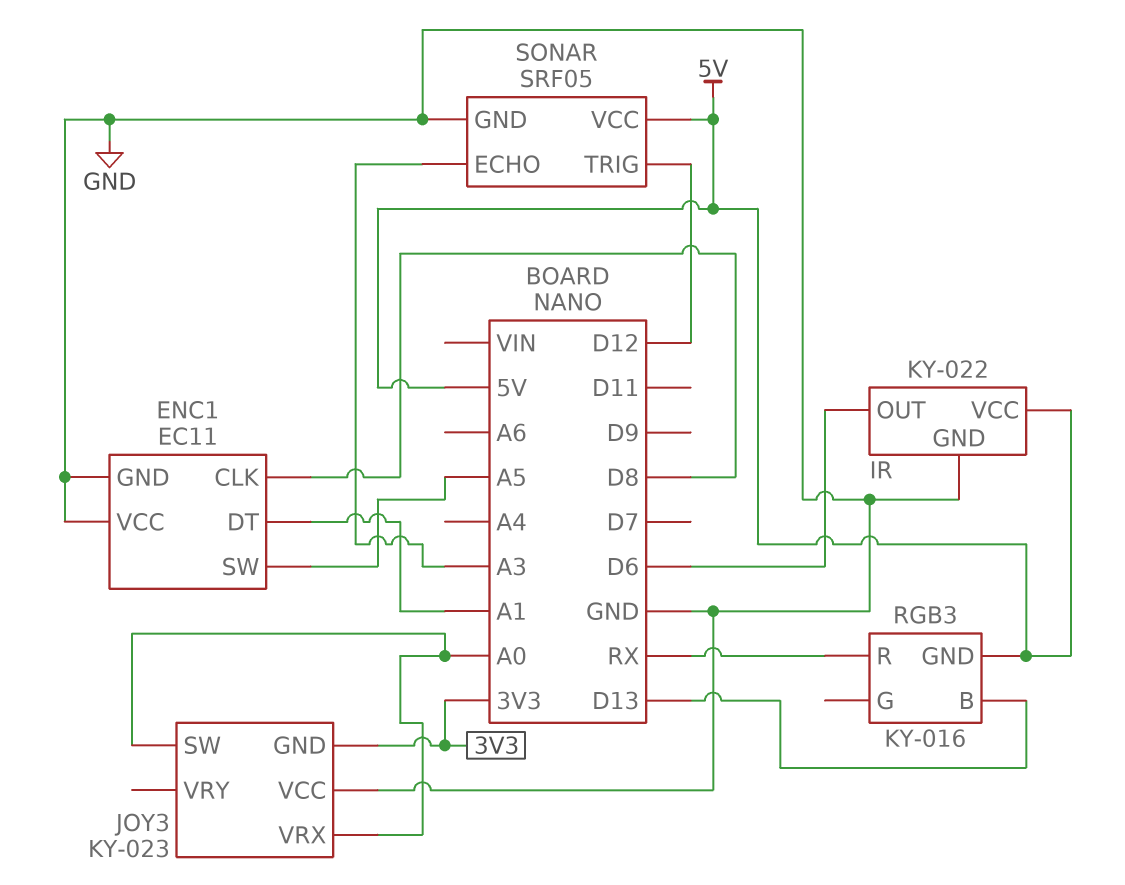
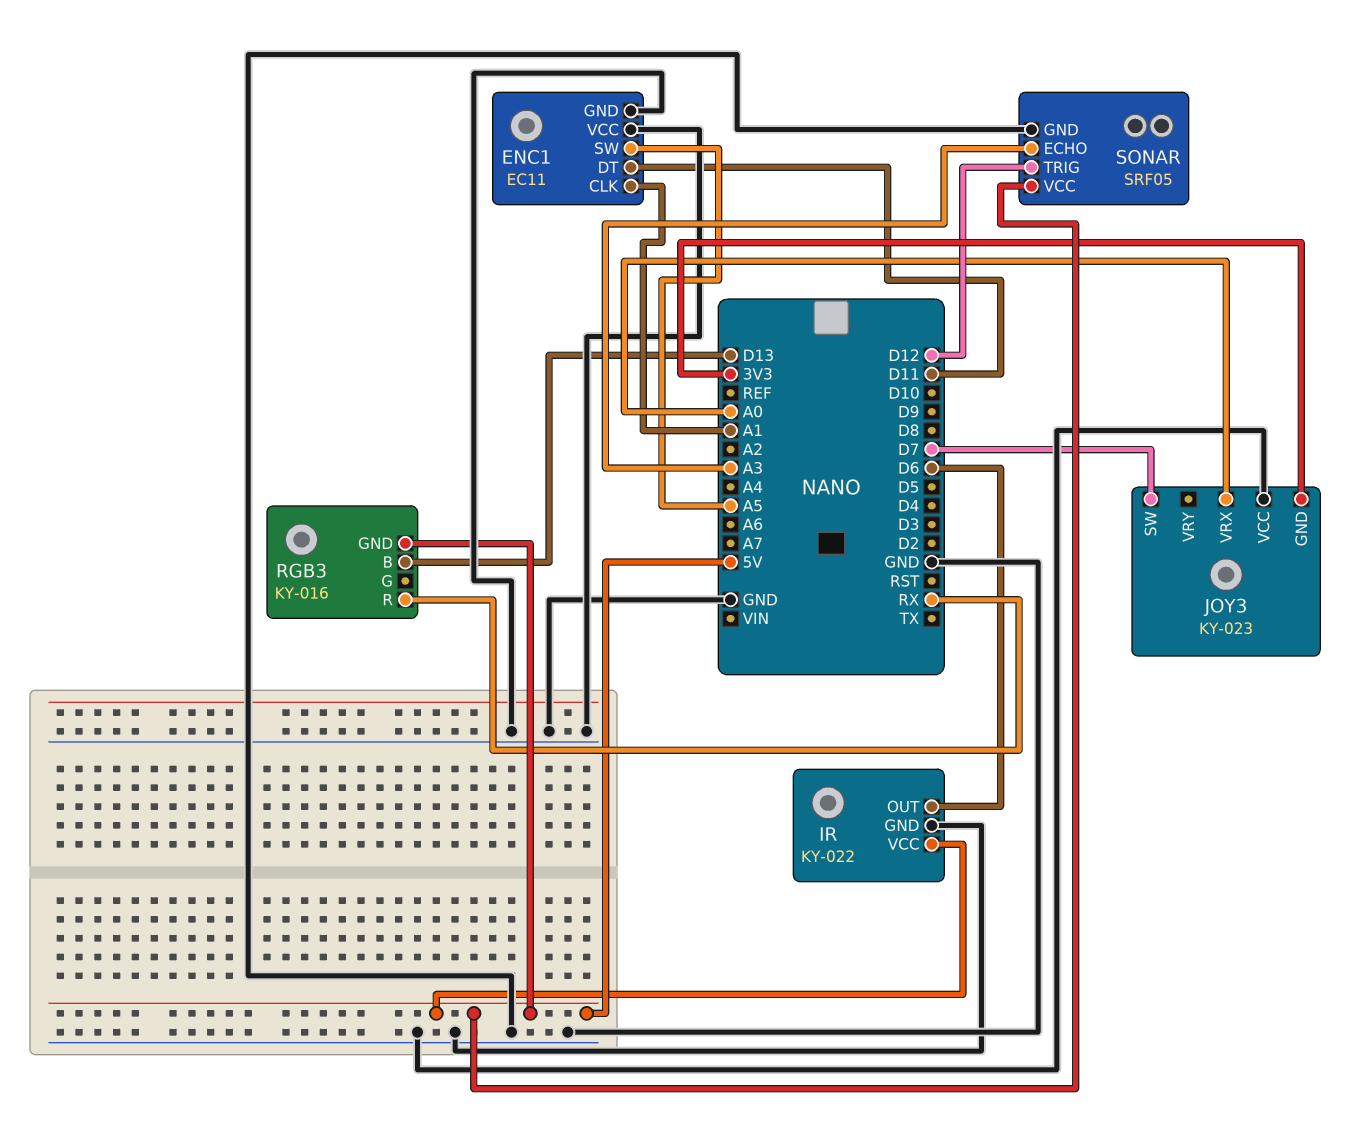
ENC1 pin CLK: D8 -> A1
ENC1 pin DT: A1 -> D11
JOY3 pin SW: A0 -> D7

